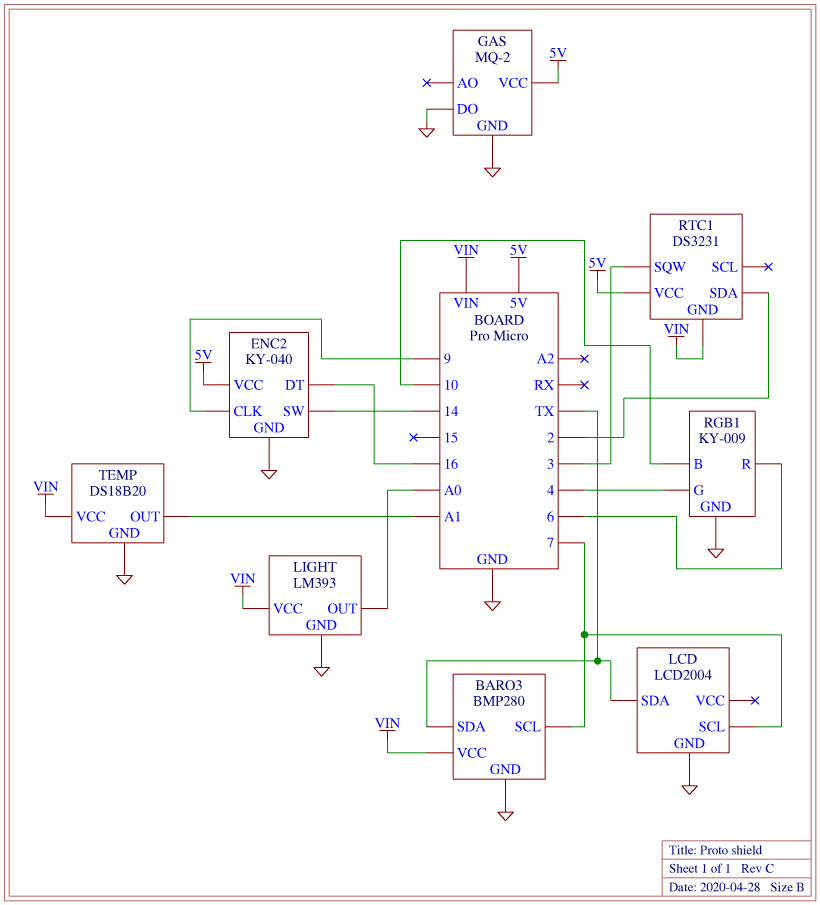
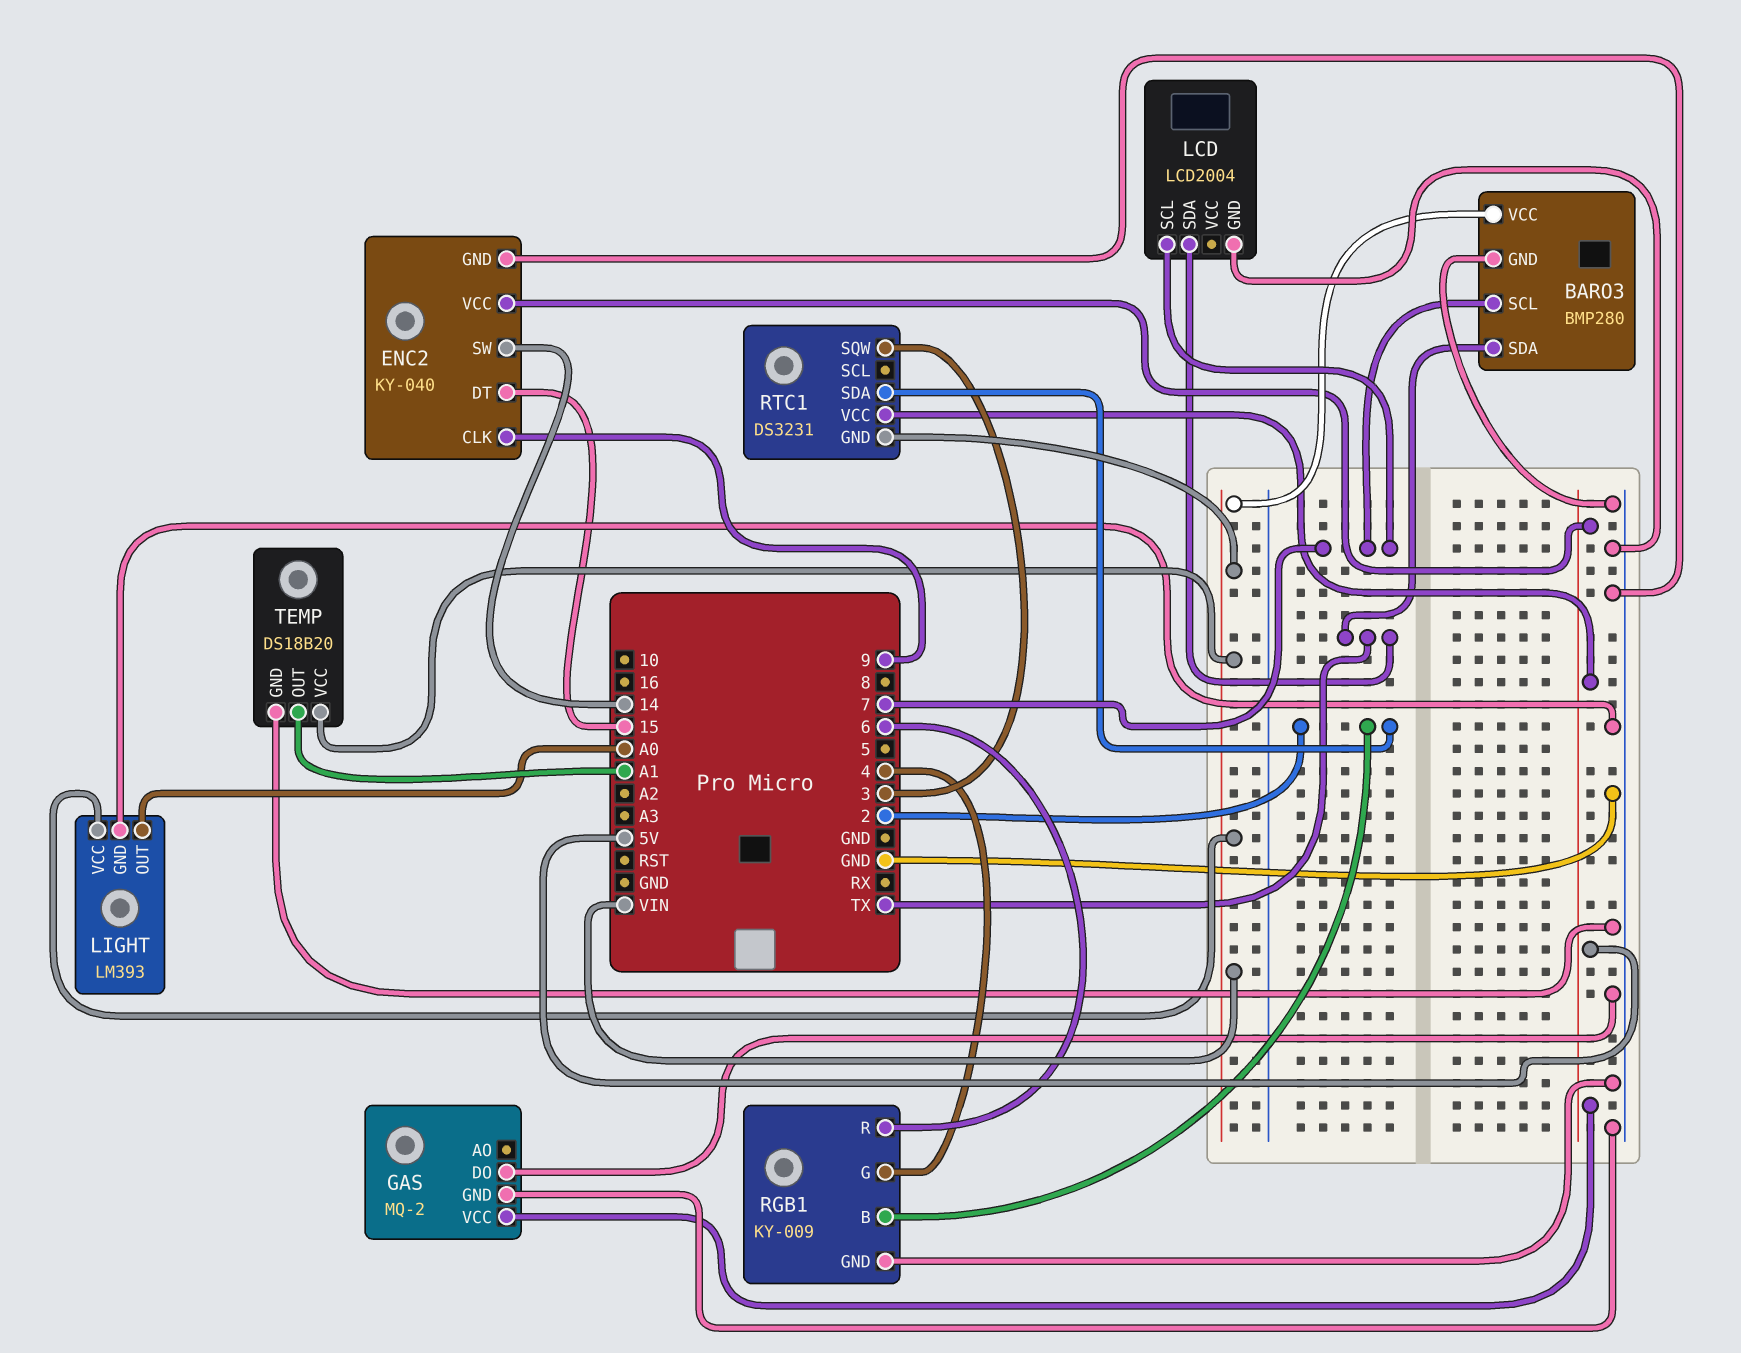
ENC2 pin DT: 16 -> 15
RGB1 pin B: 10 -> 2

